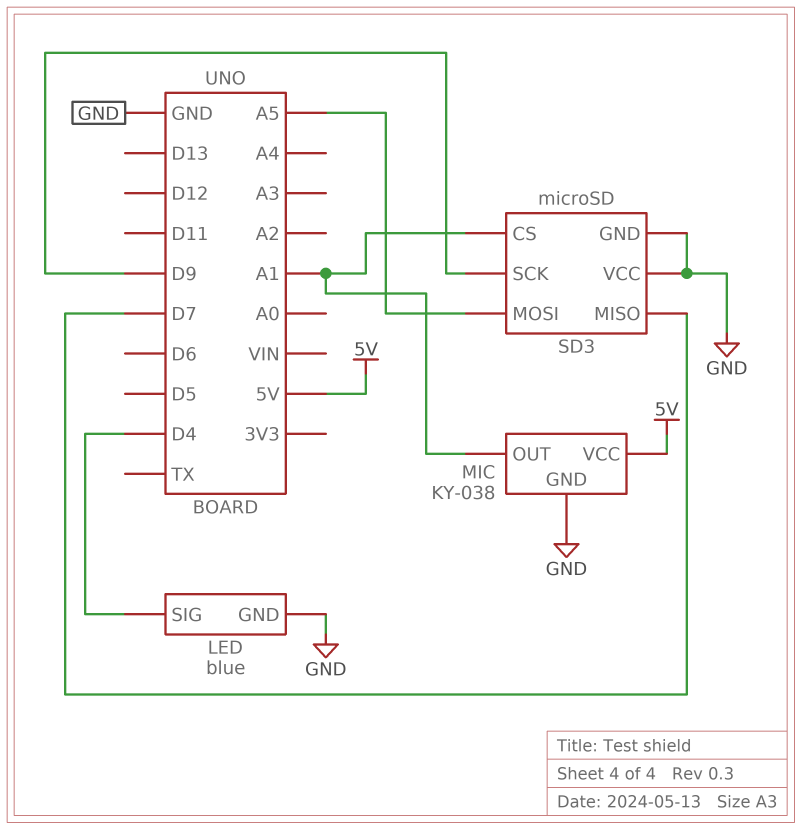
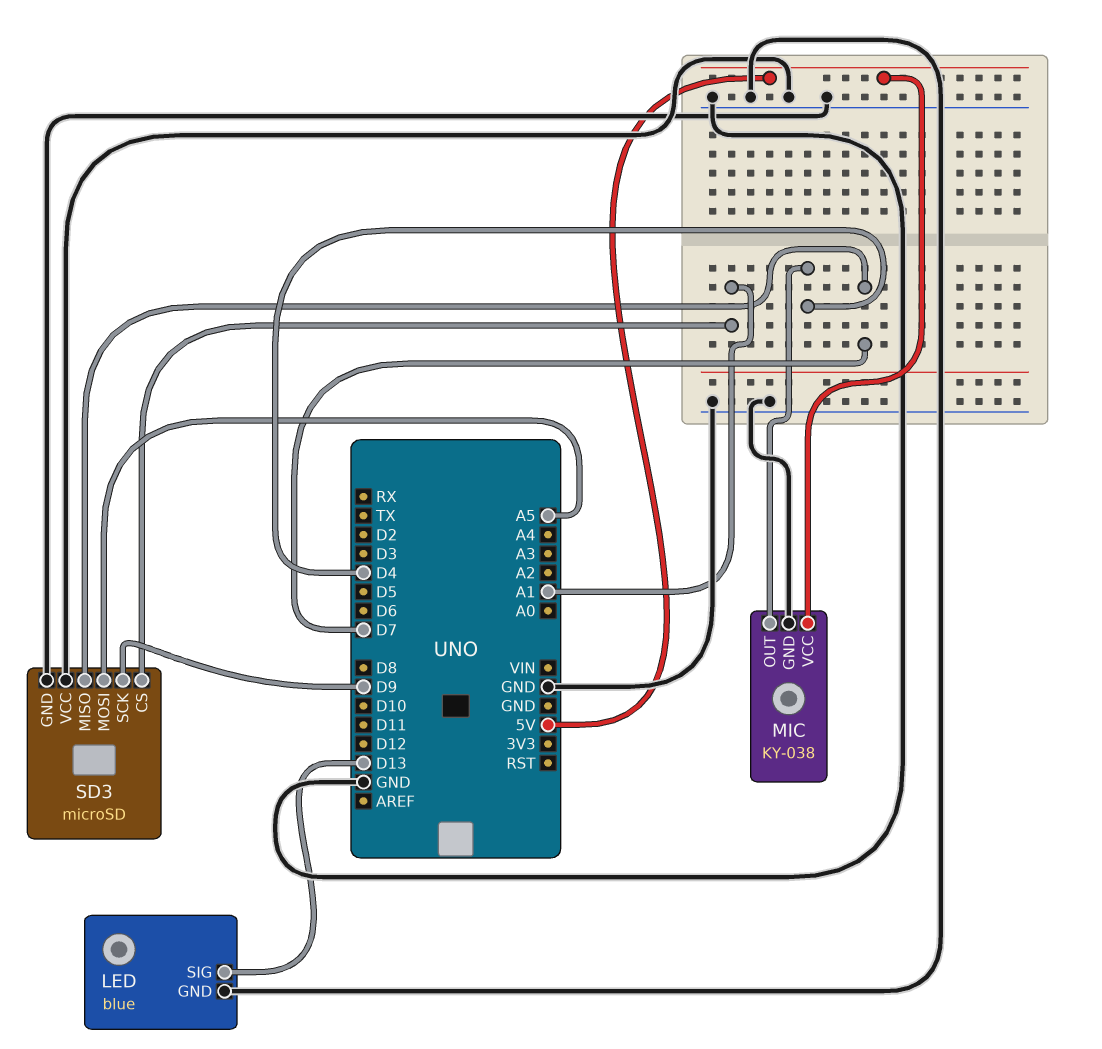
LED pin SIG: D4 -> D13
MIC pin OUT: A1 -> D4

